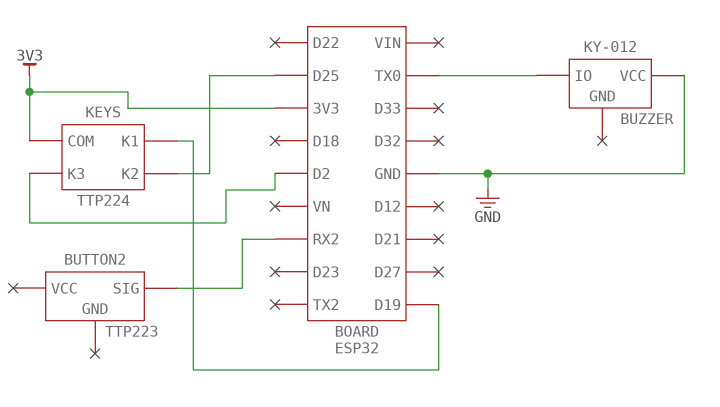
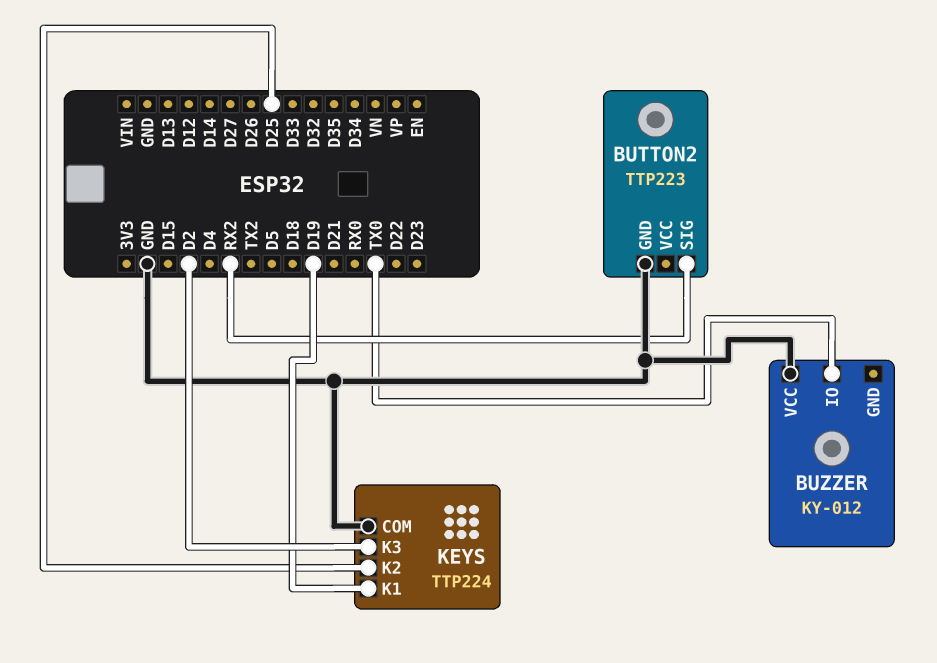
BUTTON2 pin GND: none -> GND
KEYS pin COM: 3V3 -> GND

